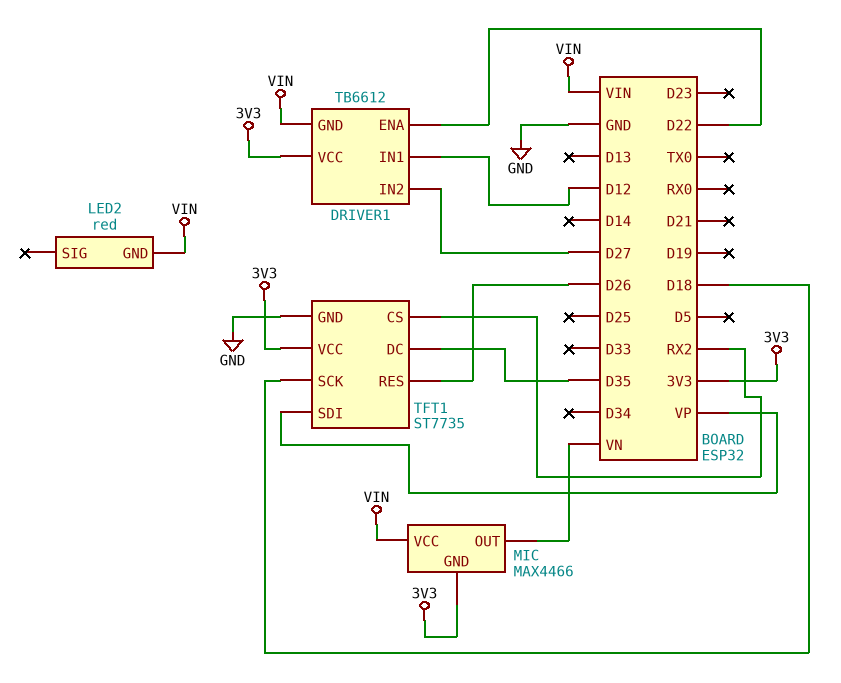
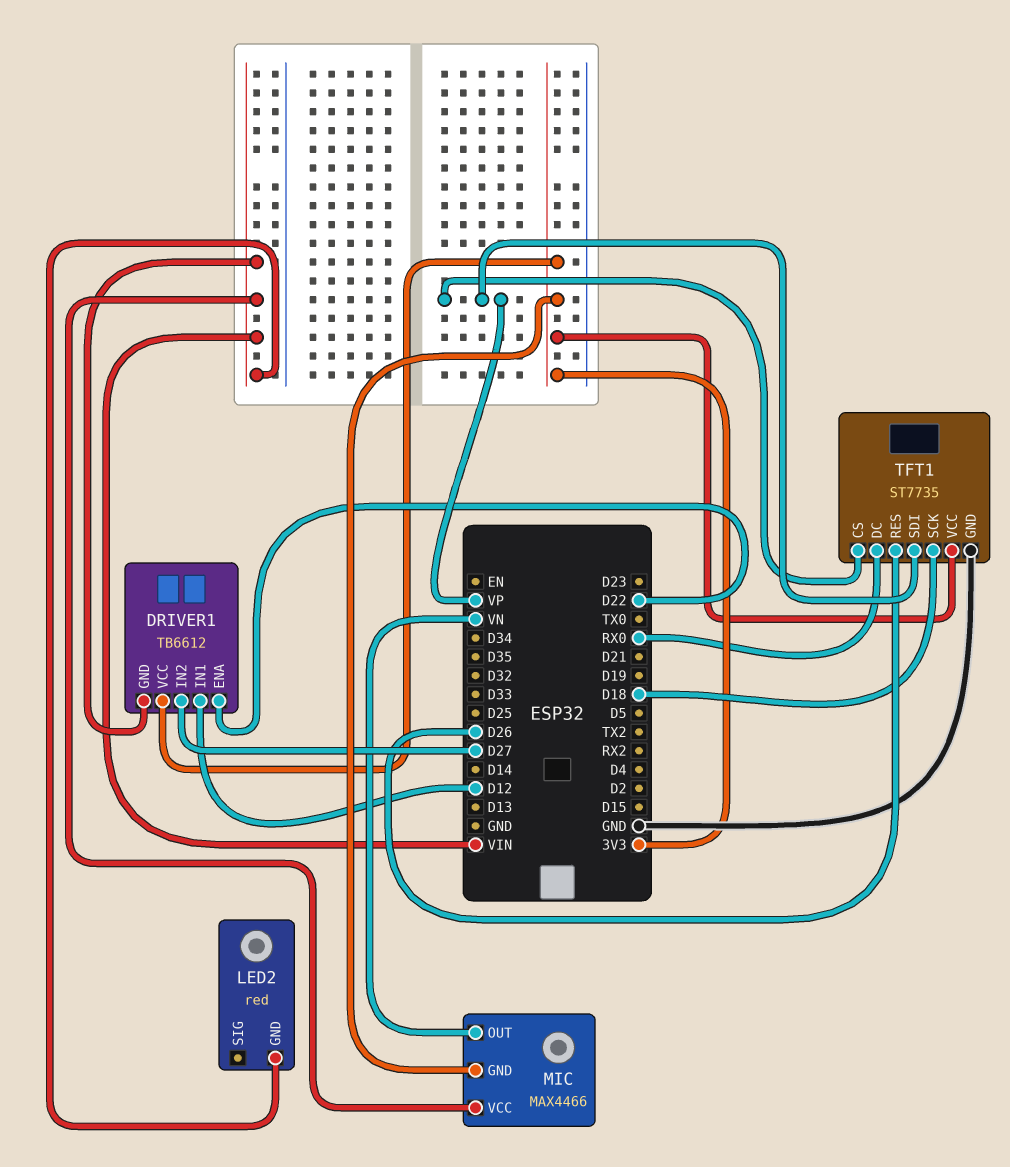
TFT1 pin CS: RX2 -> VP
TFT1 pin DC: D35 -> RX0

